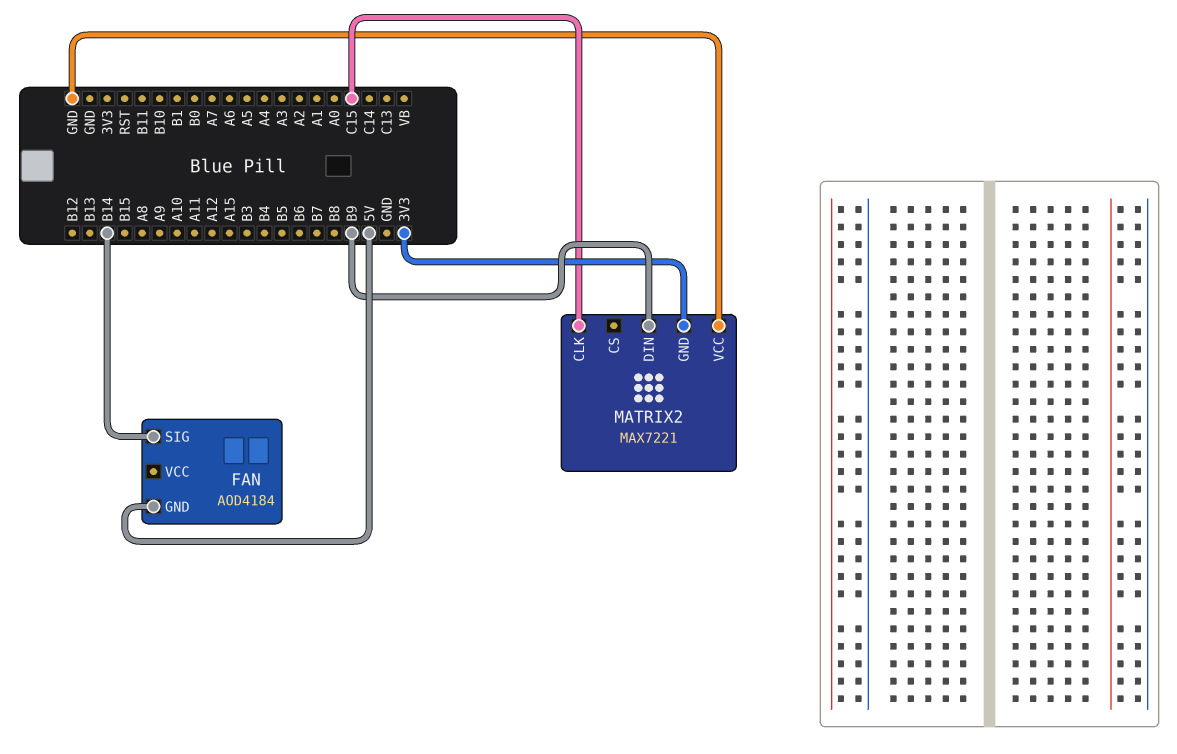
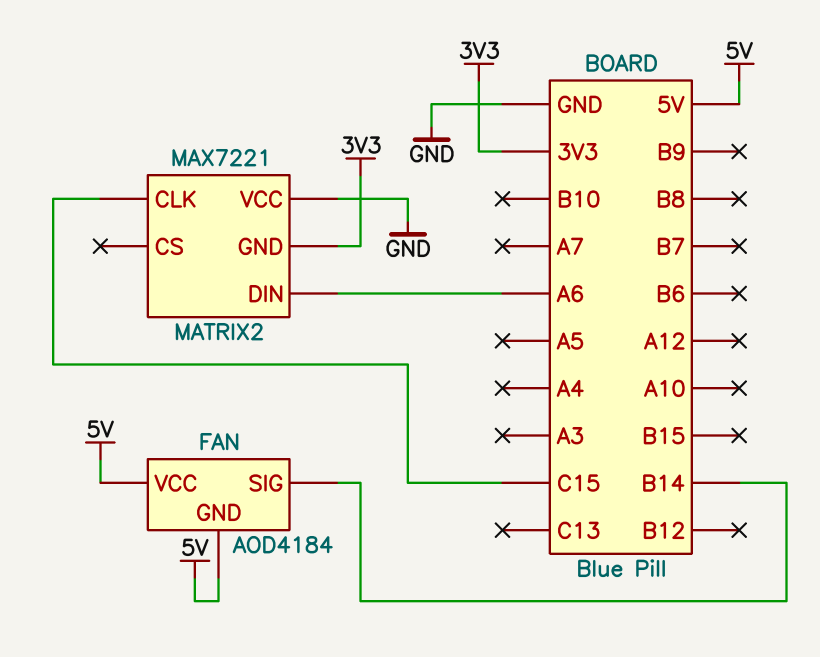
FAN pin VCC: none -> 5V
MATRIX2 pin DIN: B9 -> A6

